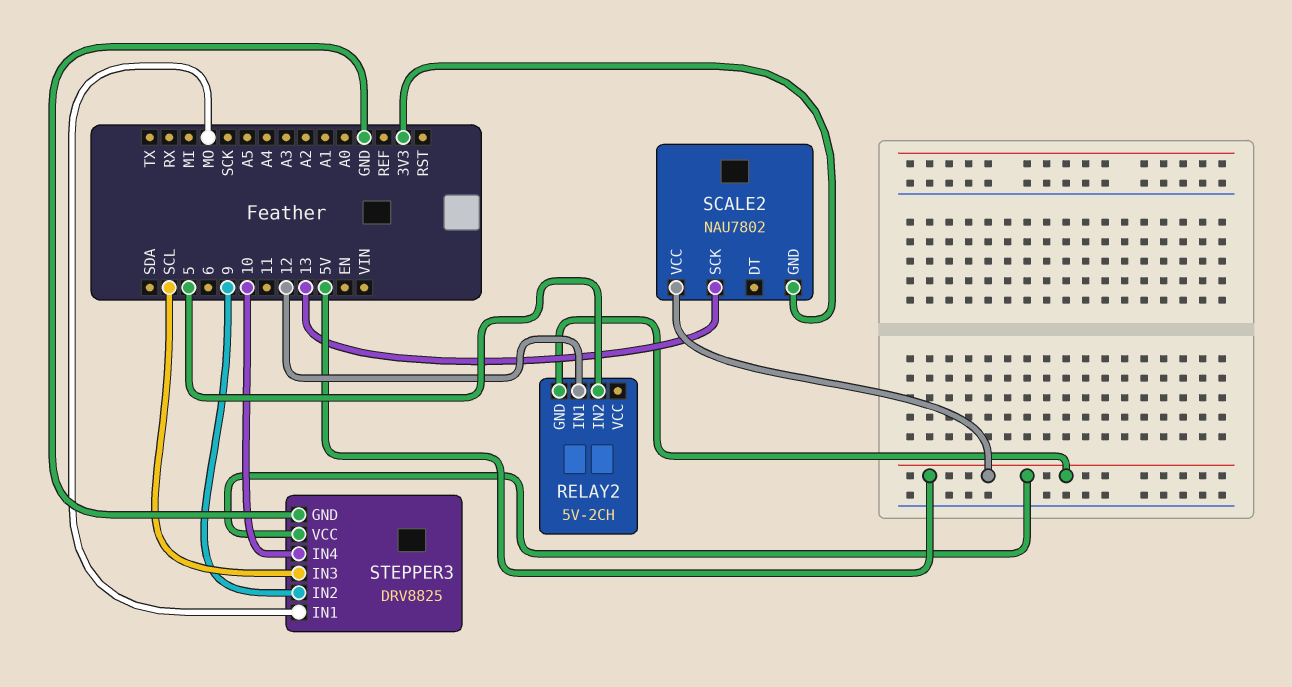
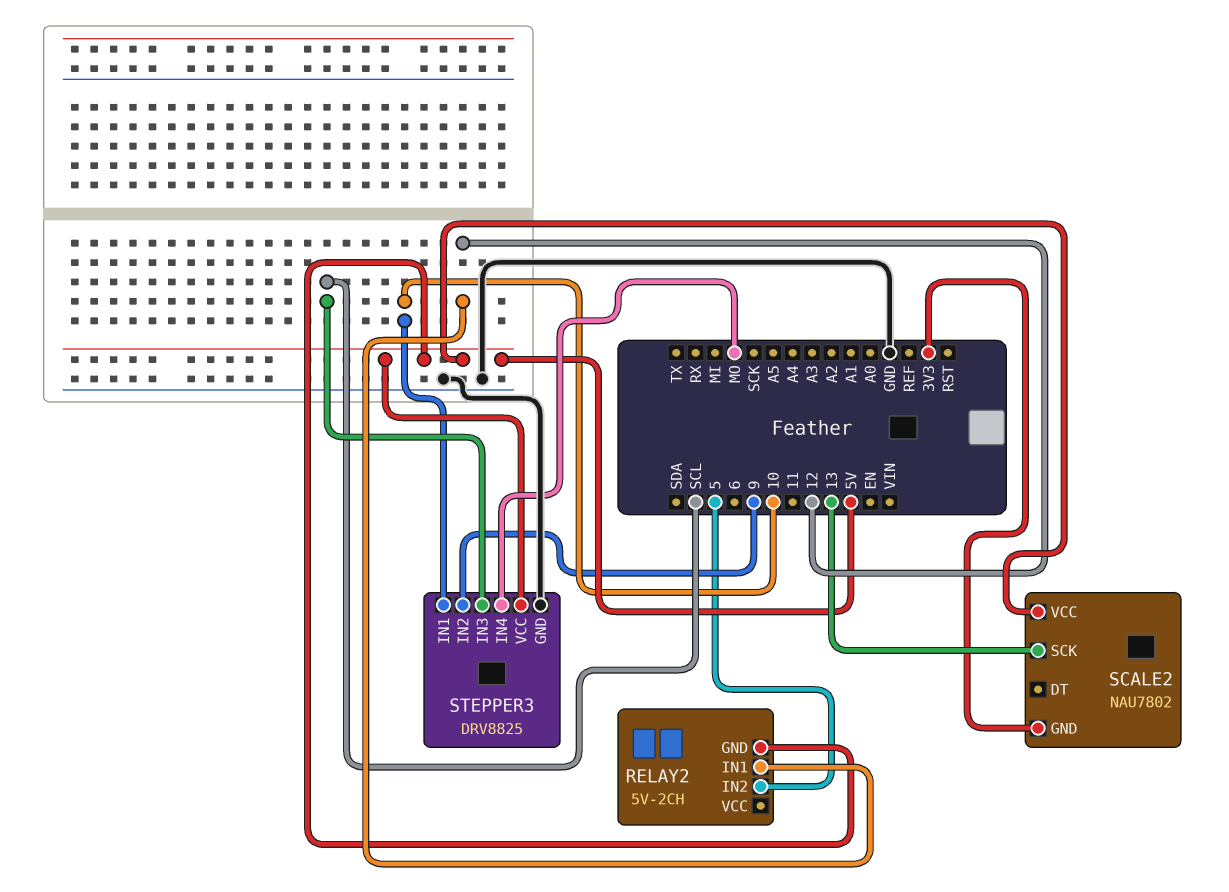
STEPPER3 pin IN1: MO -> 10
STEPPER3 pin IN4: 10 -> MO

